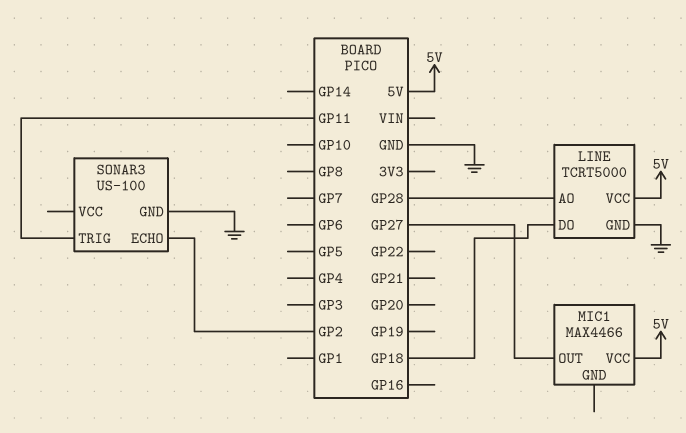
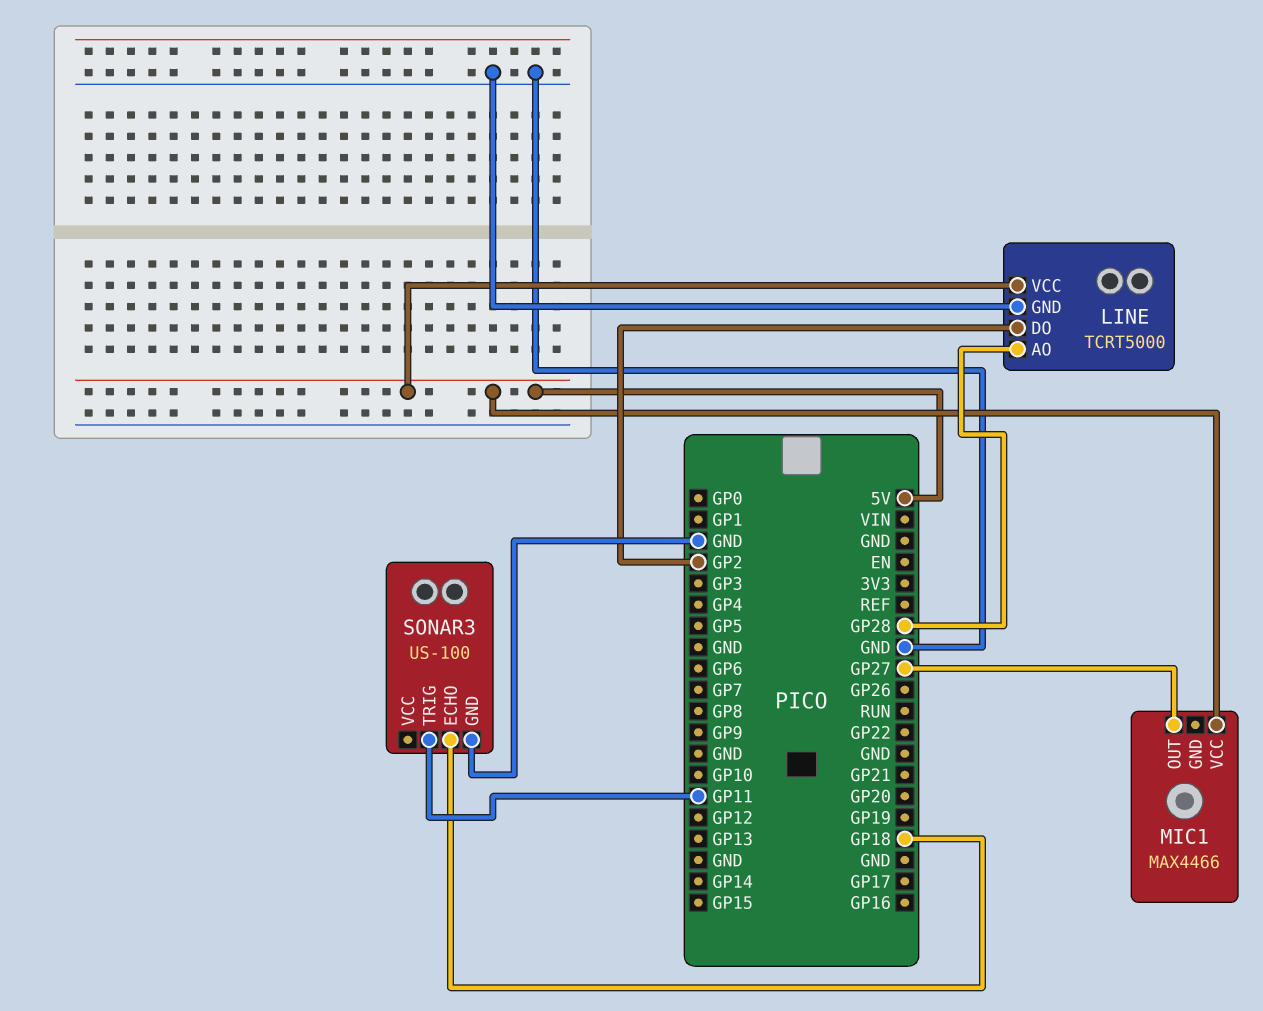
LINE pin DO: GP18 -> GP2
SONAR3 pin ECHO: GP2 -> GP18

